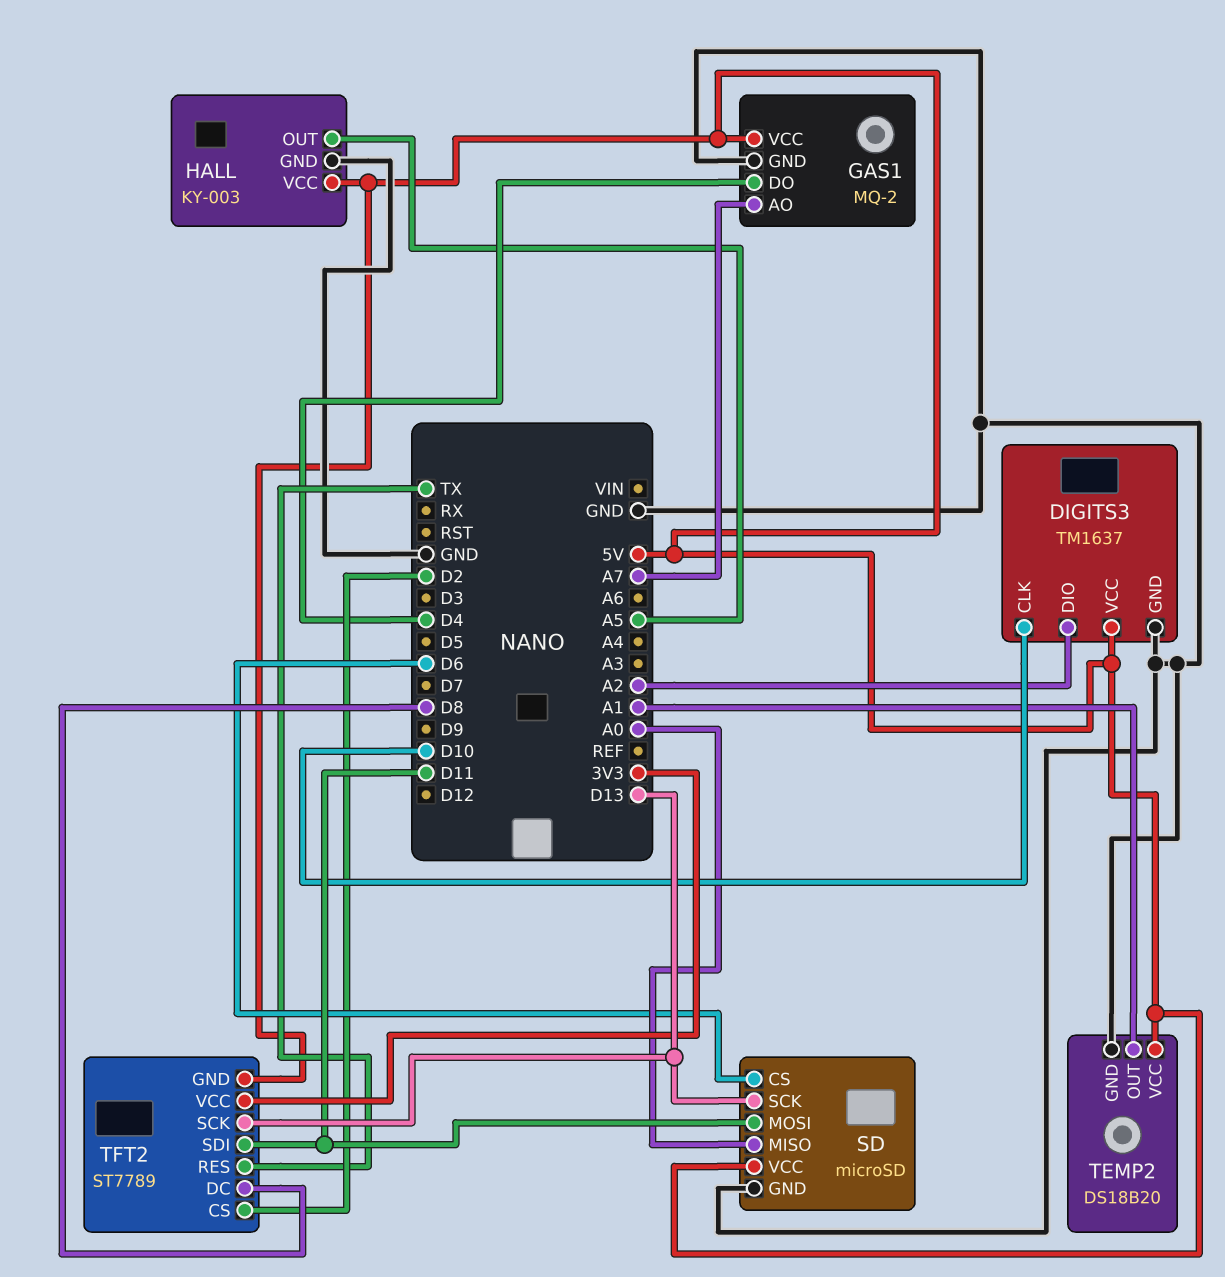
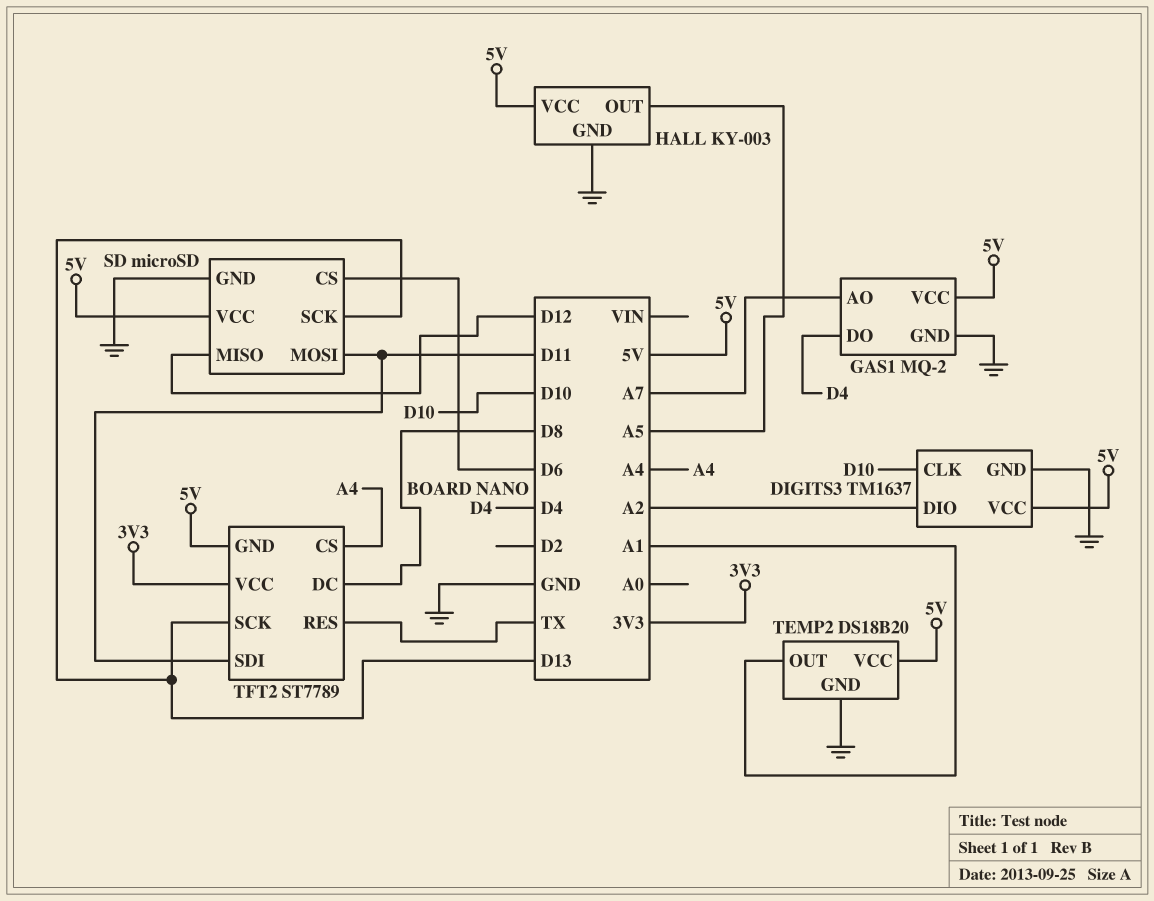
SD pin MISO: A0 -> D12
TFT2 pin CS: D2 -> A4

